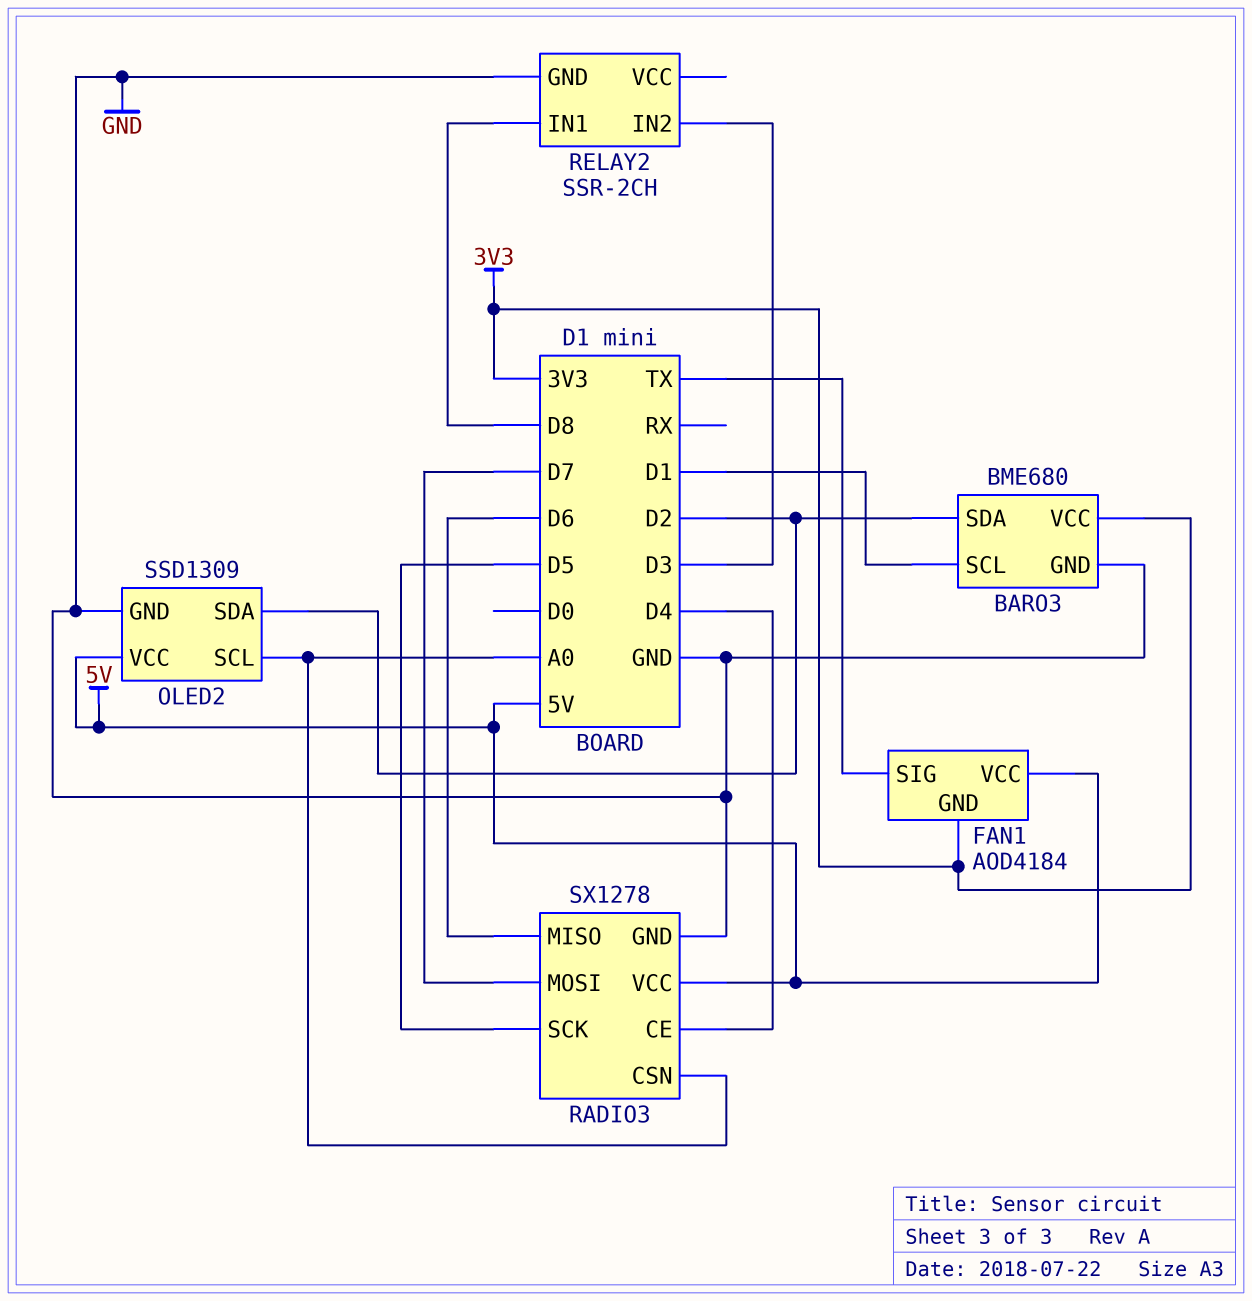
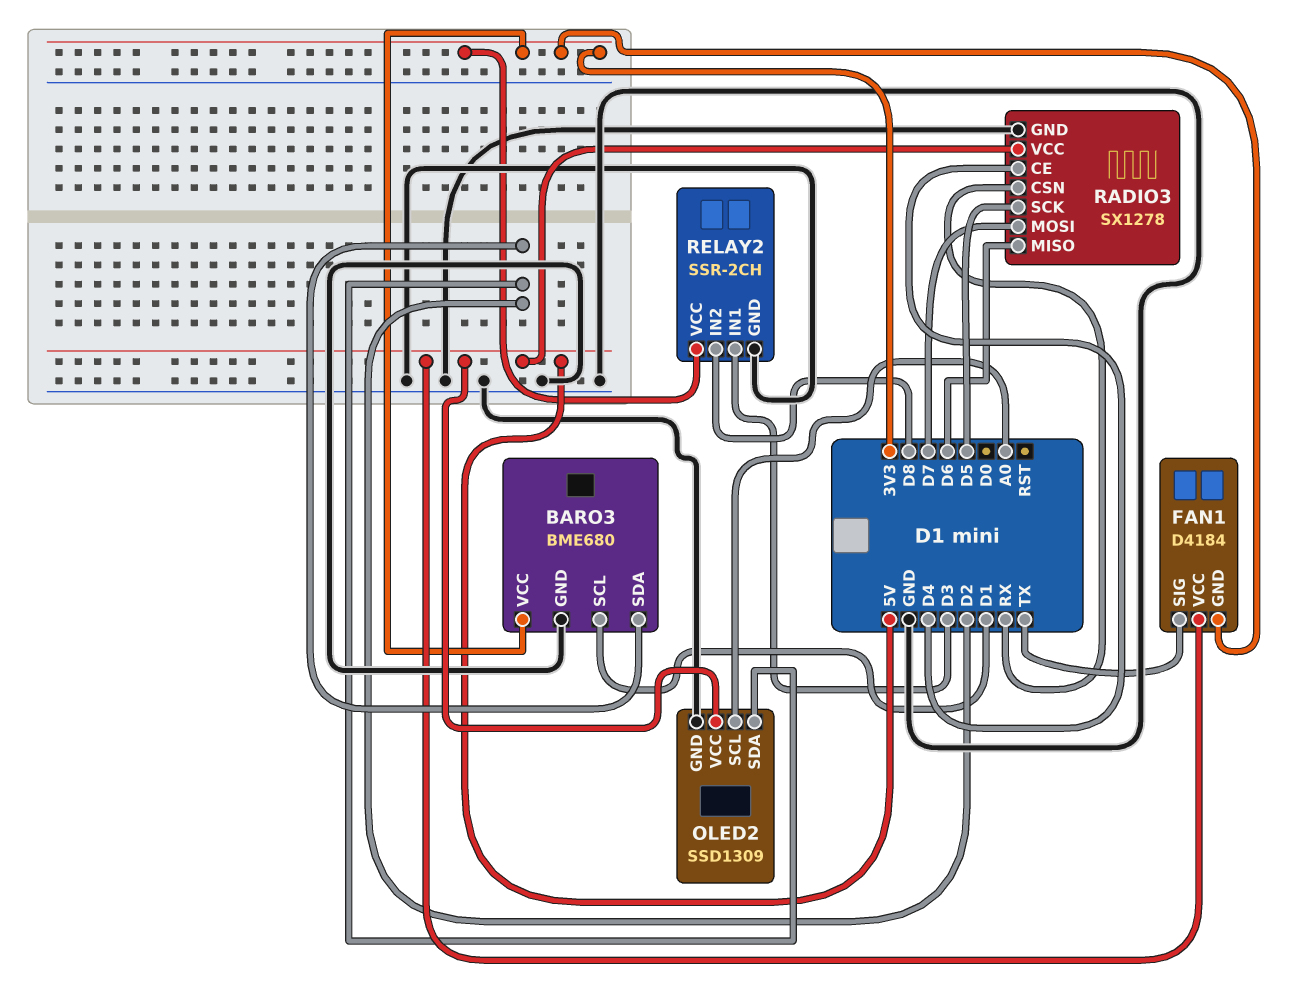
FAN1: AOD4184 -> D4184
RADIO3 pin CSN: A0 -> RX
RELAY2 pin IN1: D8 -> D3
RELAY2 pin IN2: D3 -> D8
RELAY2 pin VCC: none -> 3V3

